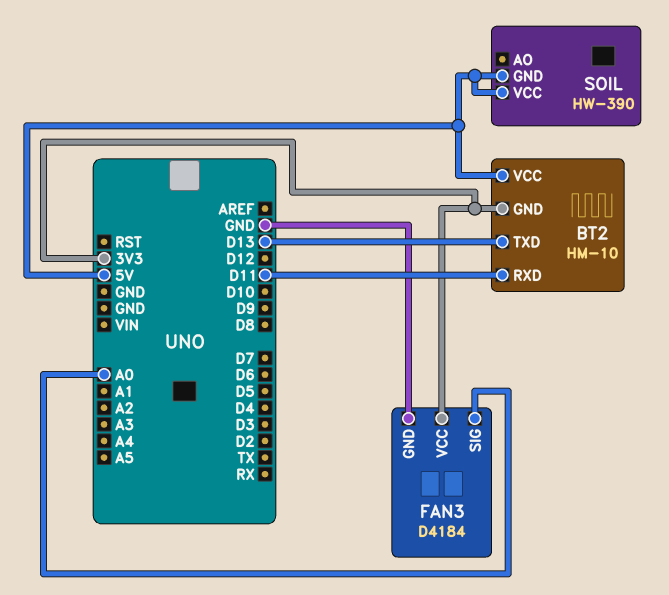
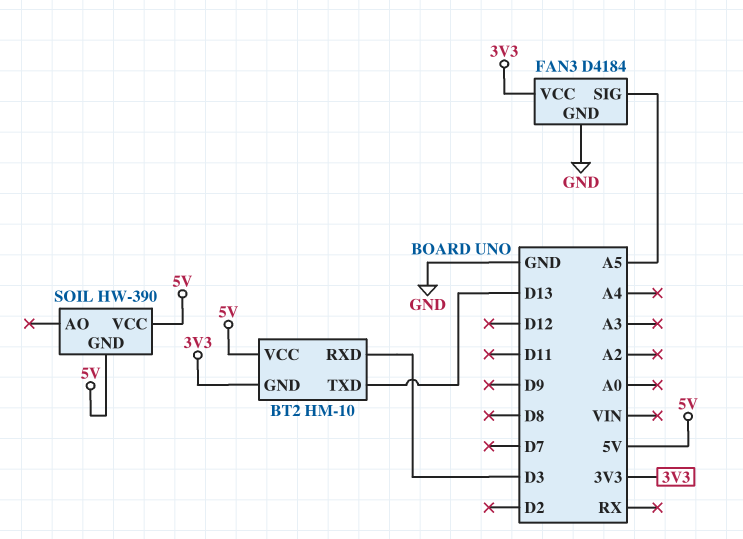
BT2 pin RXD: D11 -> D3
FAN3 pin SIG: A0 -> A5

